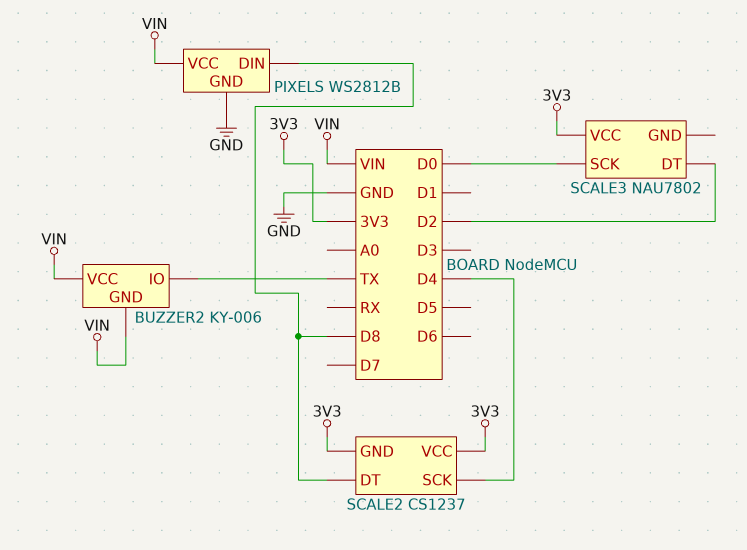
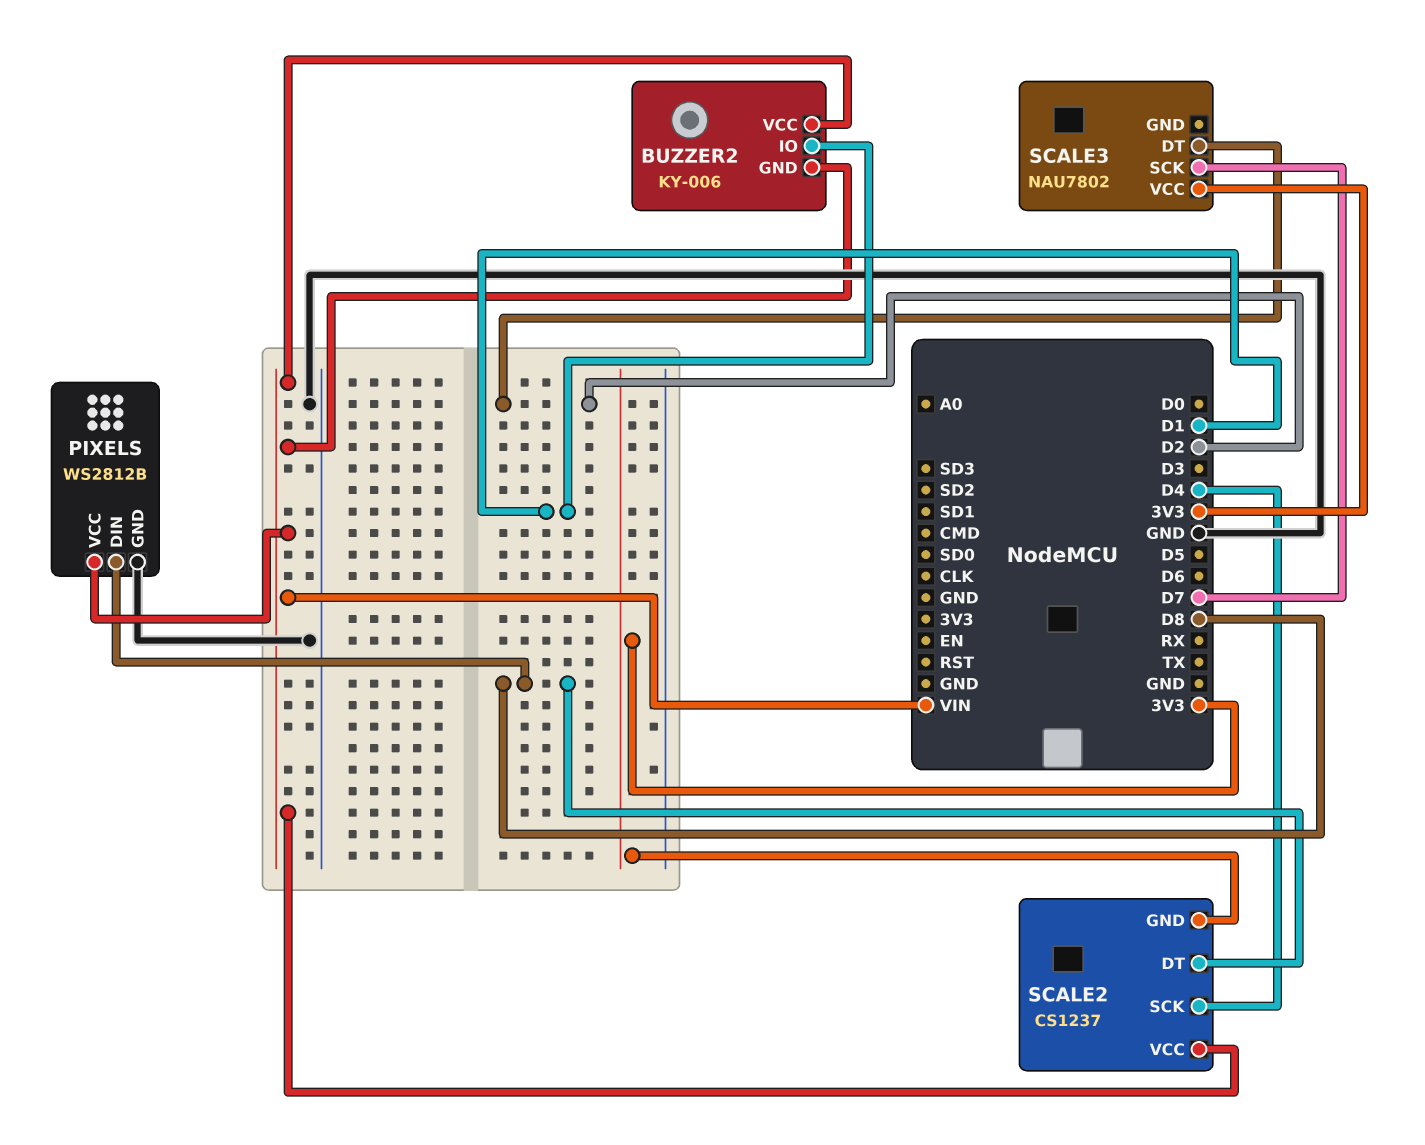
BUZZER2 pin IO: TX -> D1
SCALE2 pin VCC: 3V3 -> VIN
SCALE3 pin SCK: D0 -> D7

